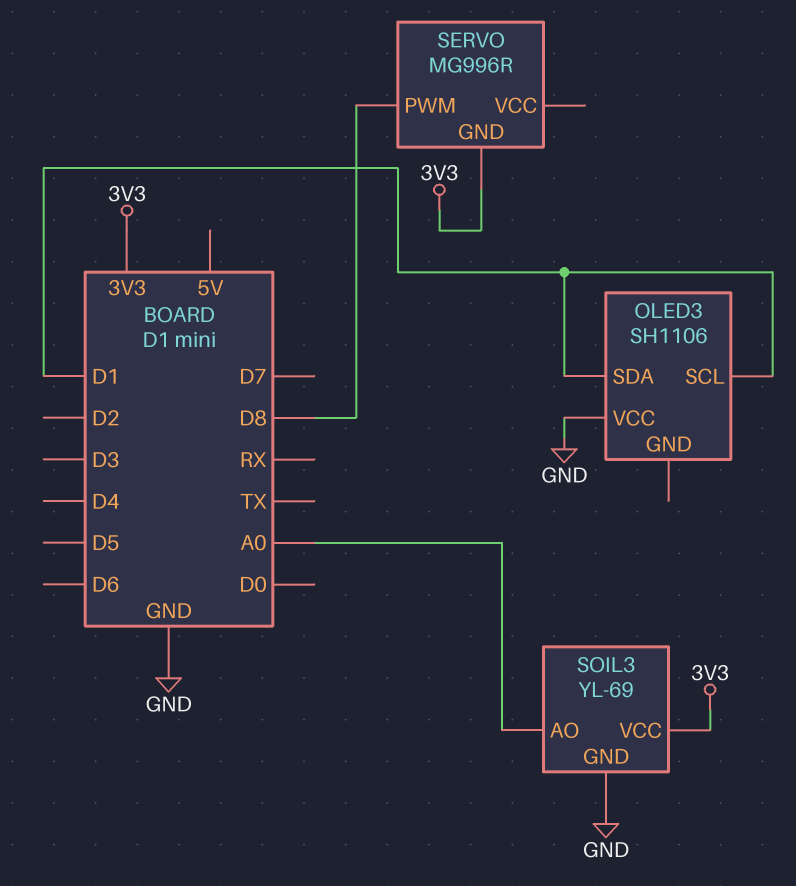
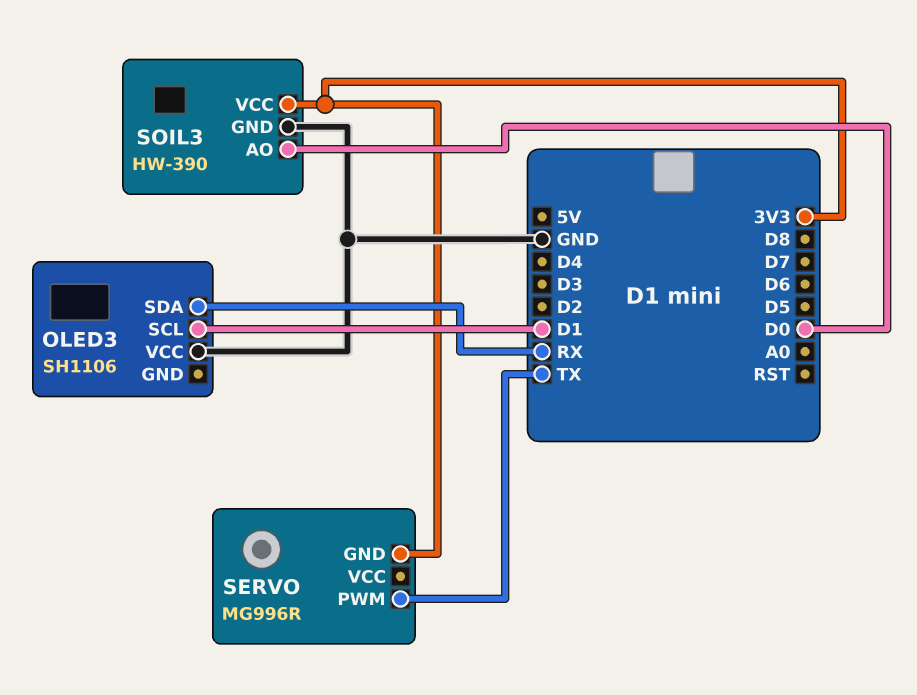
OLED3 pin SDA: D1 -> RX
SERVO pin PWM: D8 -> TX
SOIL3: YL-69 -> HW-390
SOIL3 pin AO: A0 -> D0

